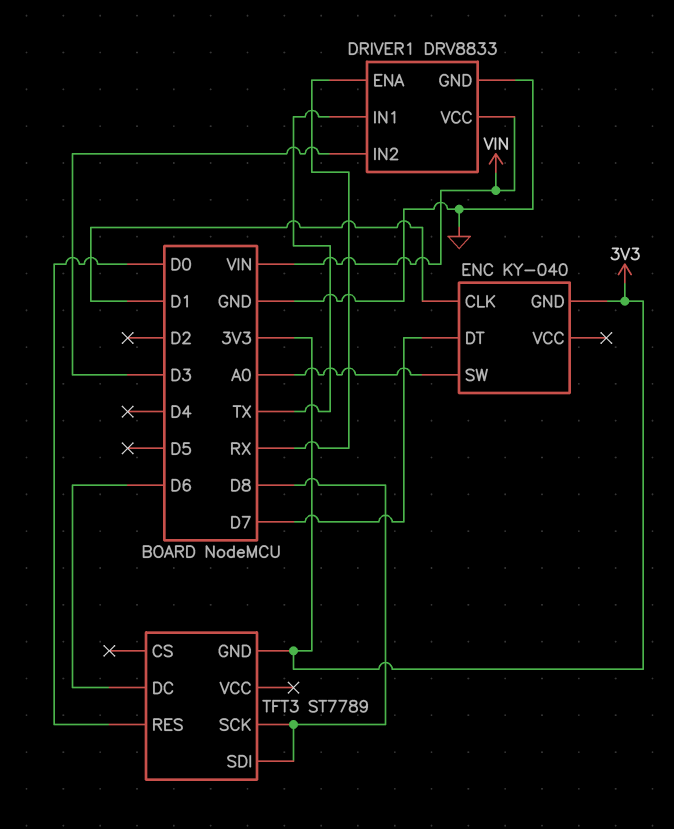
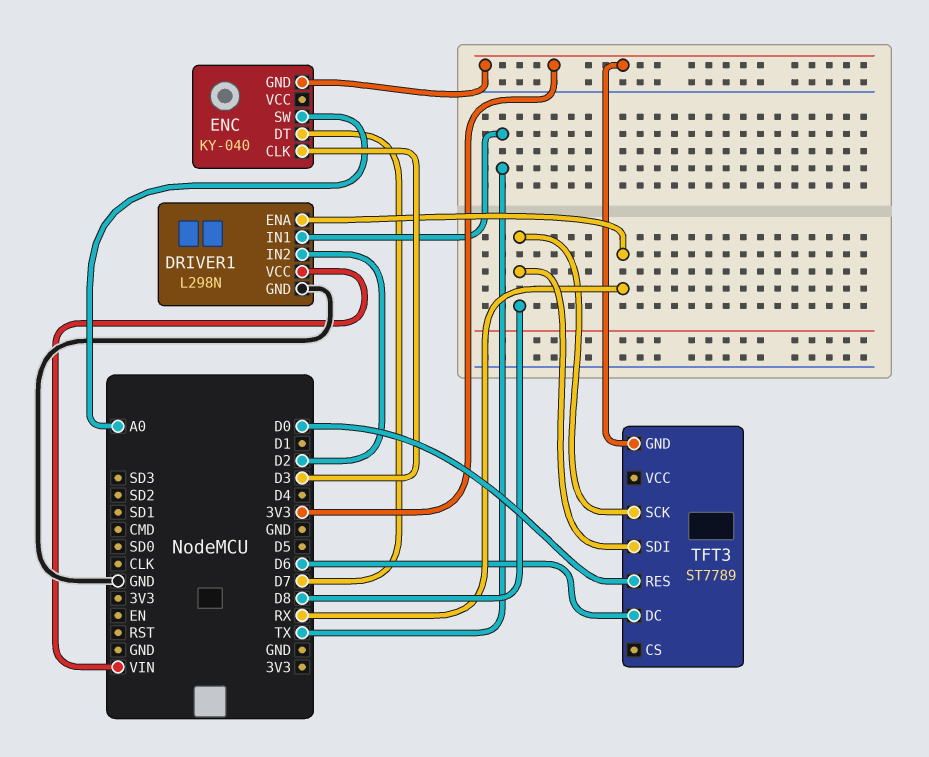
DRIVER1: DRV8833 -> L298N
DRIVER1 pin IN2: D3 -> D2
ENC pin CLK: D1 -> D3

